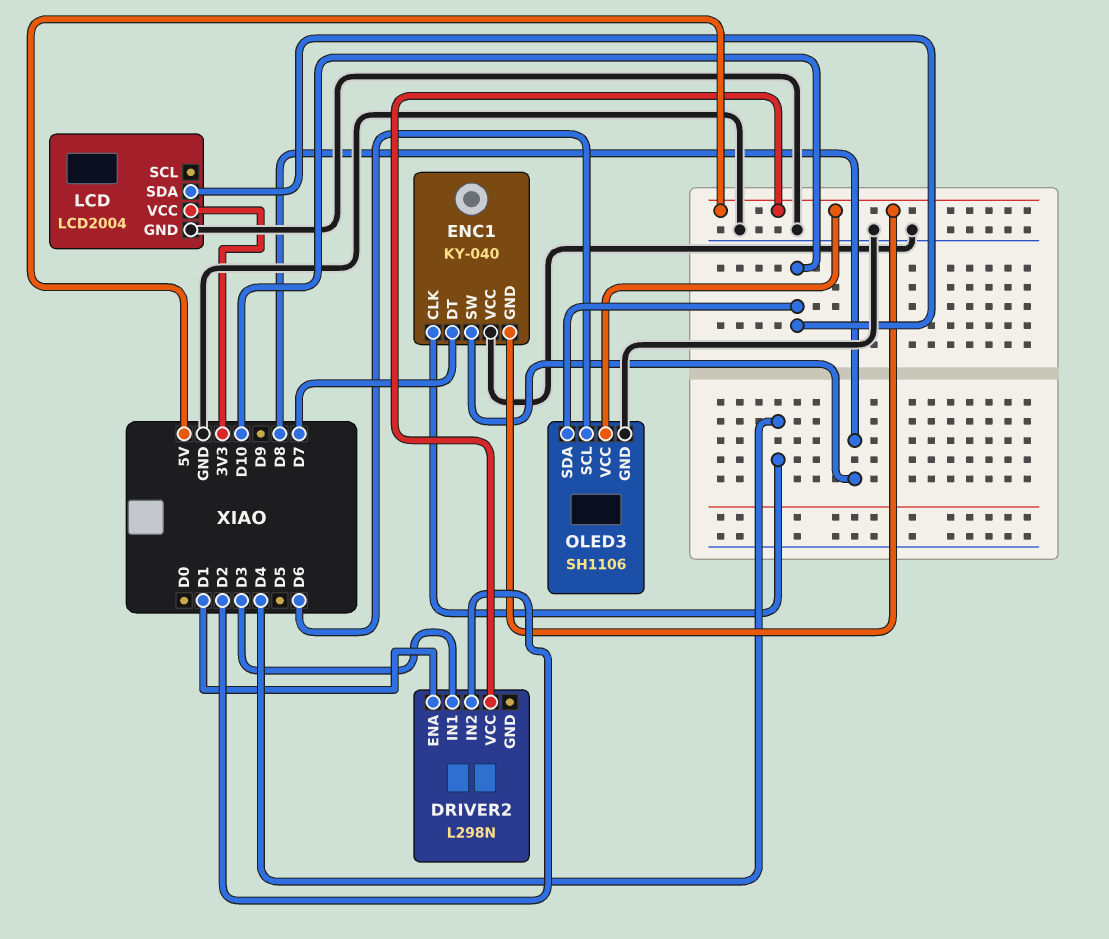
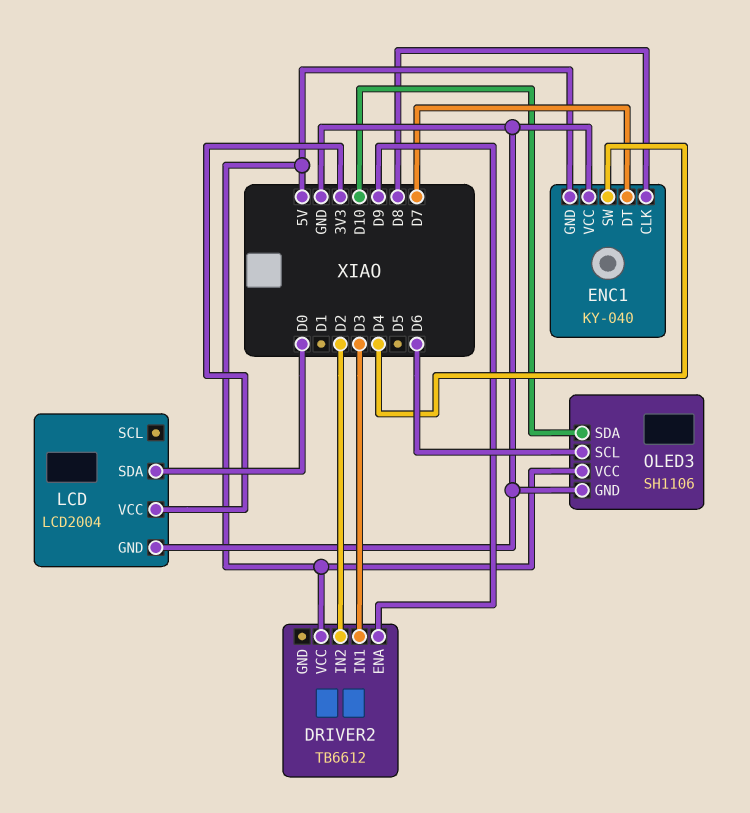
DRIVER2: L298N -> TB6612
DRIVER2 pin ENA: D1 -> D9
ENC1 pin CLK: D4 -> D8
ENC1 pin SW: D8 -> D4
LCD pin SDA: D10 -> D0

